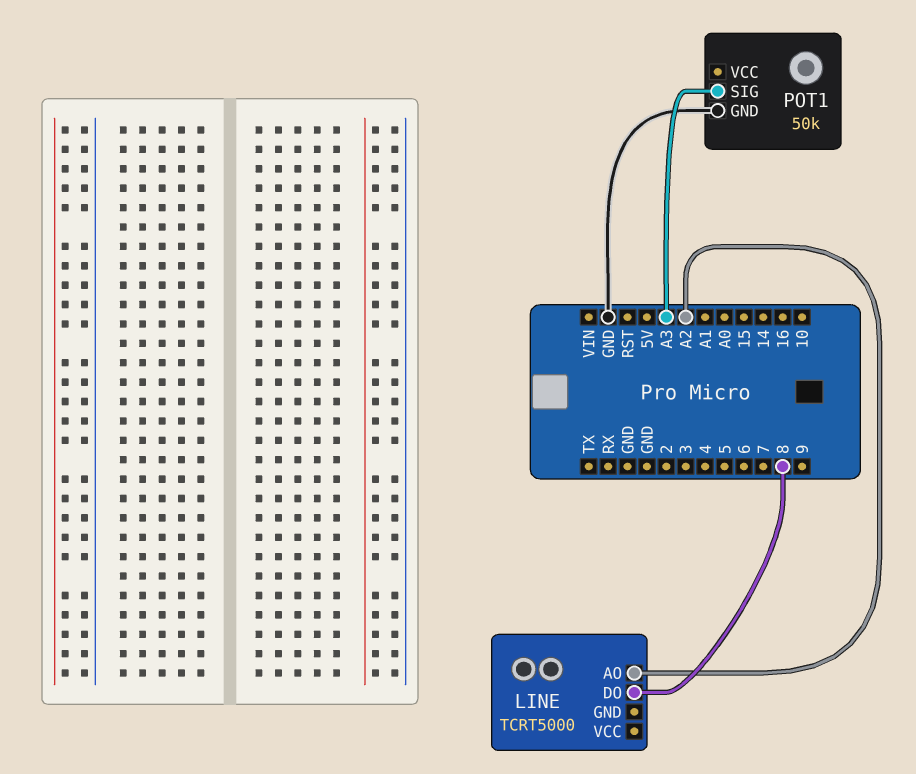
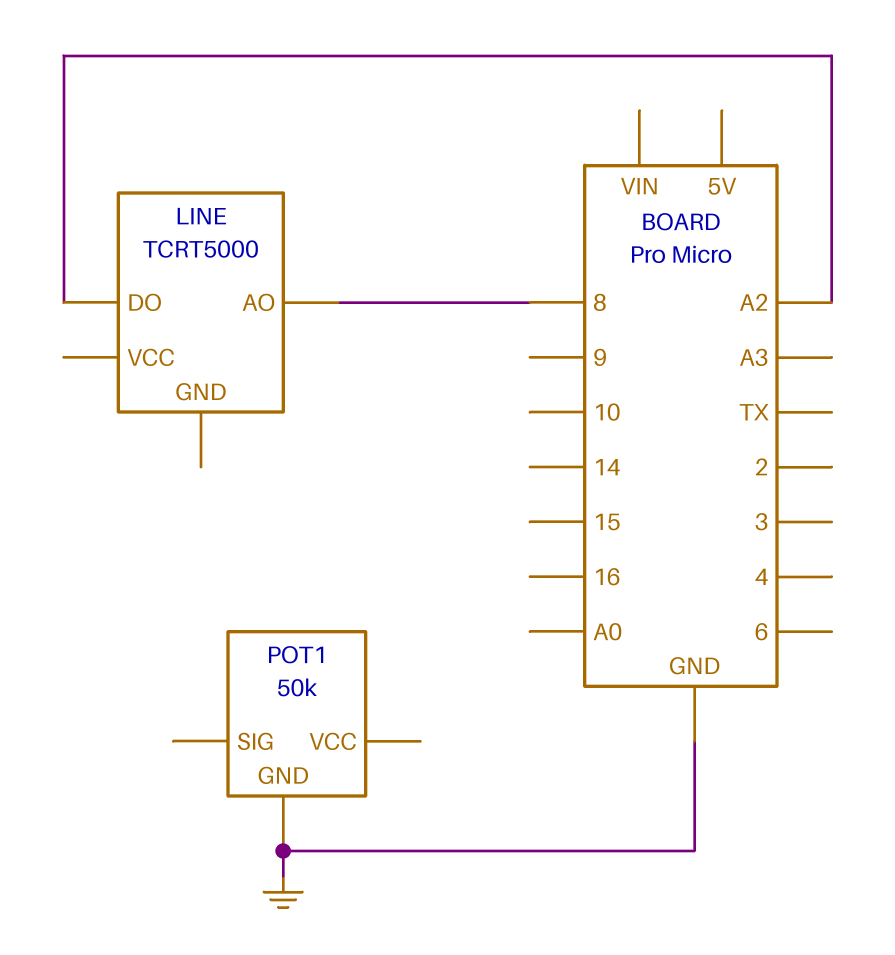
LINE pin AO: A2 -> 8
LINE pin DO: 8 -> A2
POT1 pin SIG: A3 -> none

